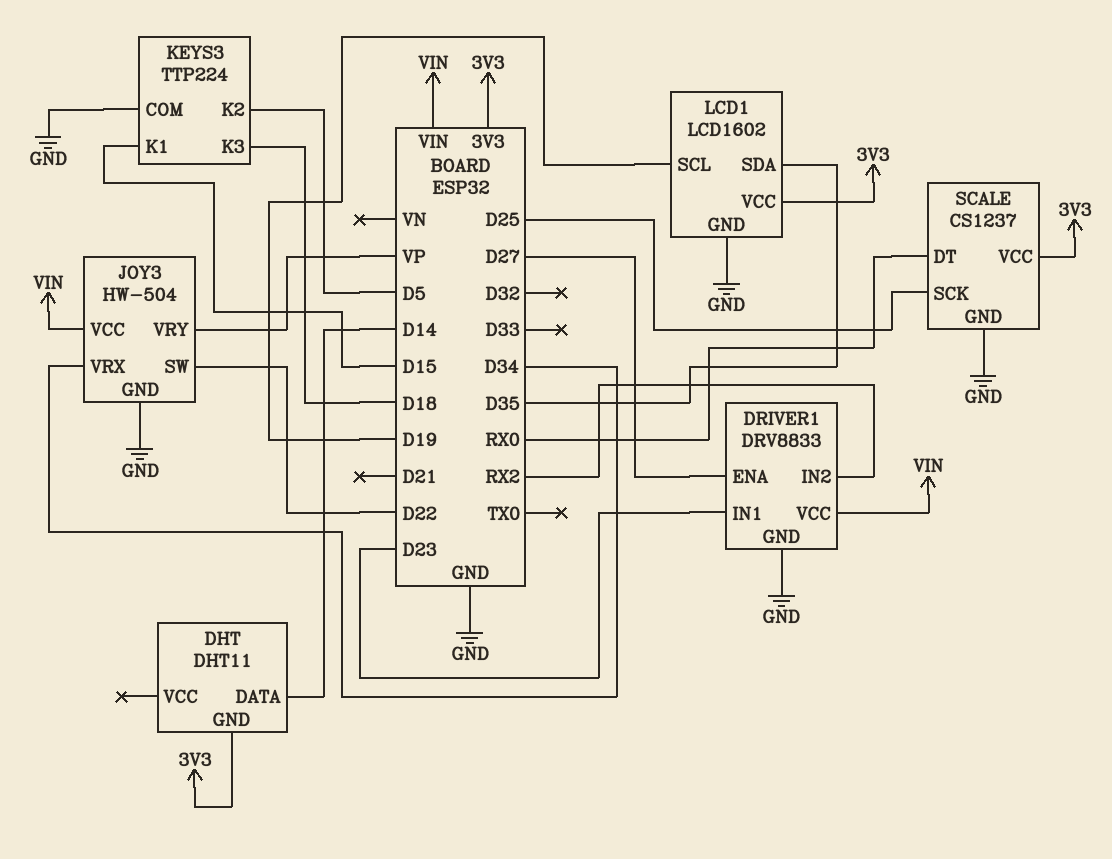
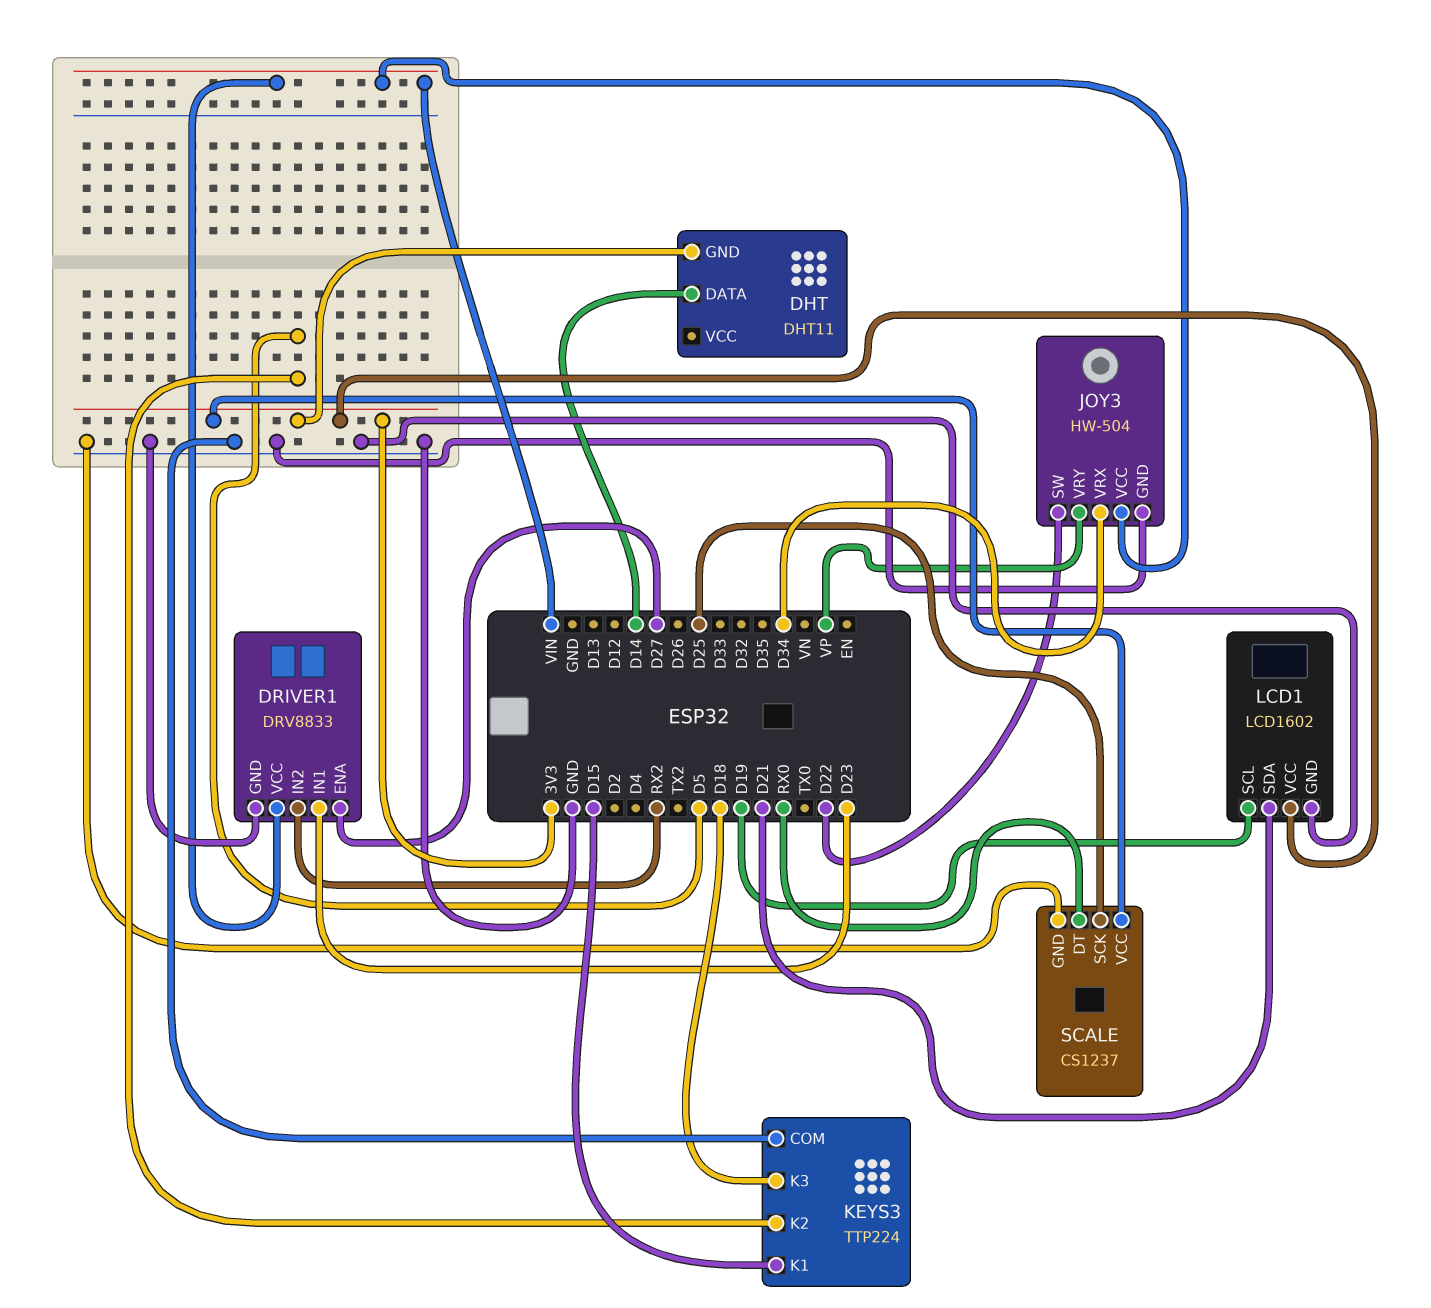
LCD1 pin SDA: D35 -> D21

